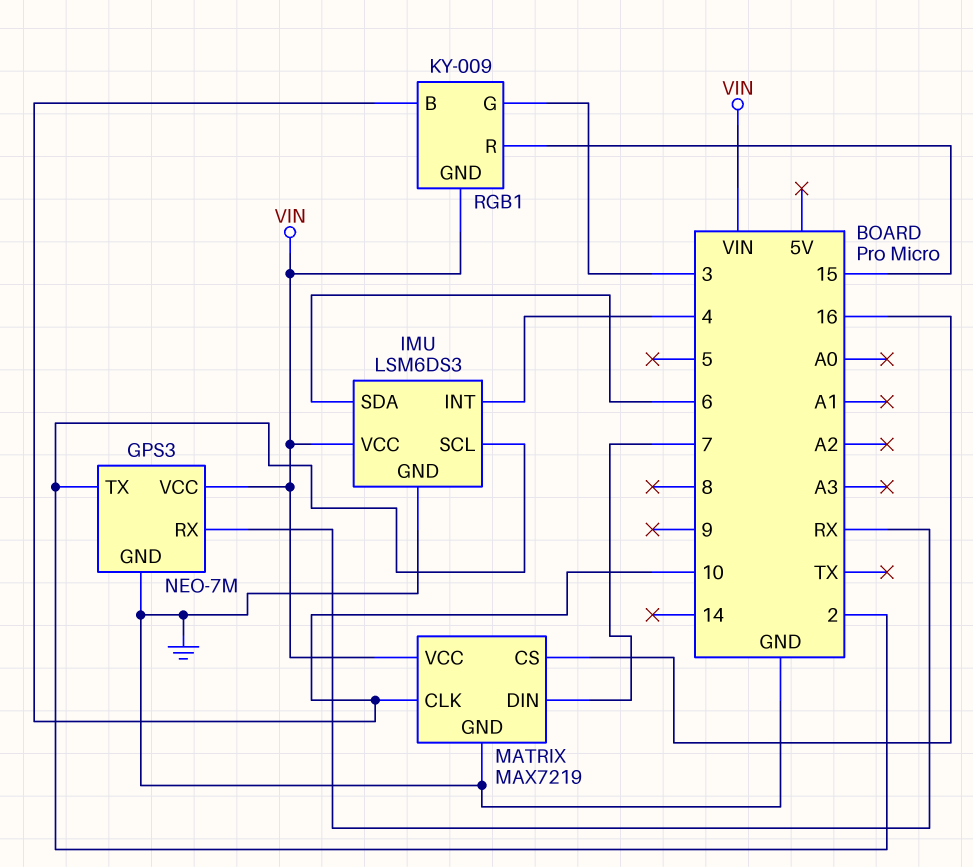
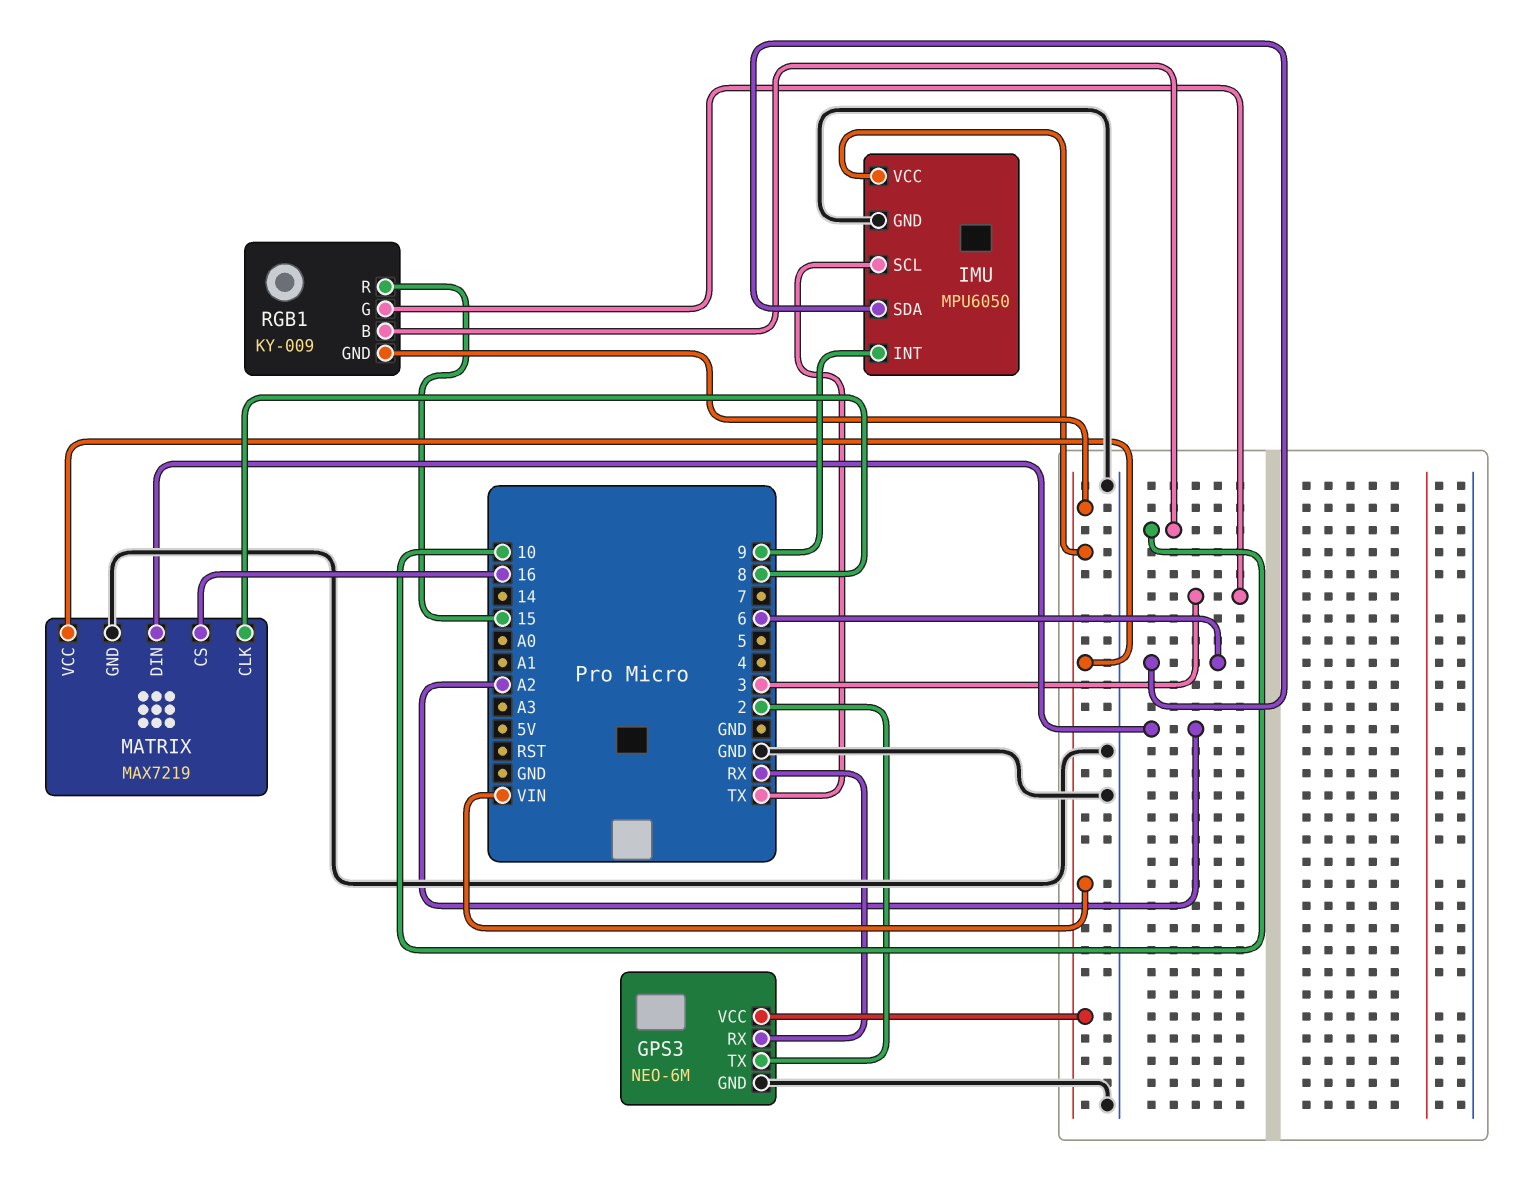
GPS3: NEO-7M -> NEO-6M
IMU: LSM6DS3 -> MPU6050
IMU pin INT: 4 -> 9
IMU pin SCL: 2 -> TX
MATRIX pin CLK: 10 -> 8
MATRIX pin DIN: 7 -> A2

